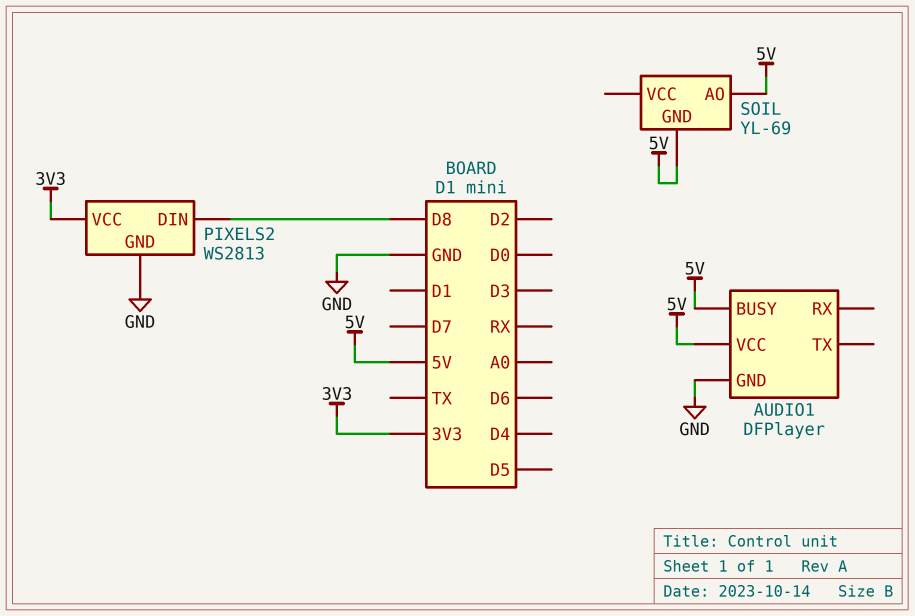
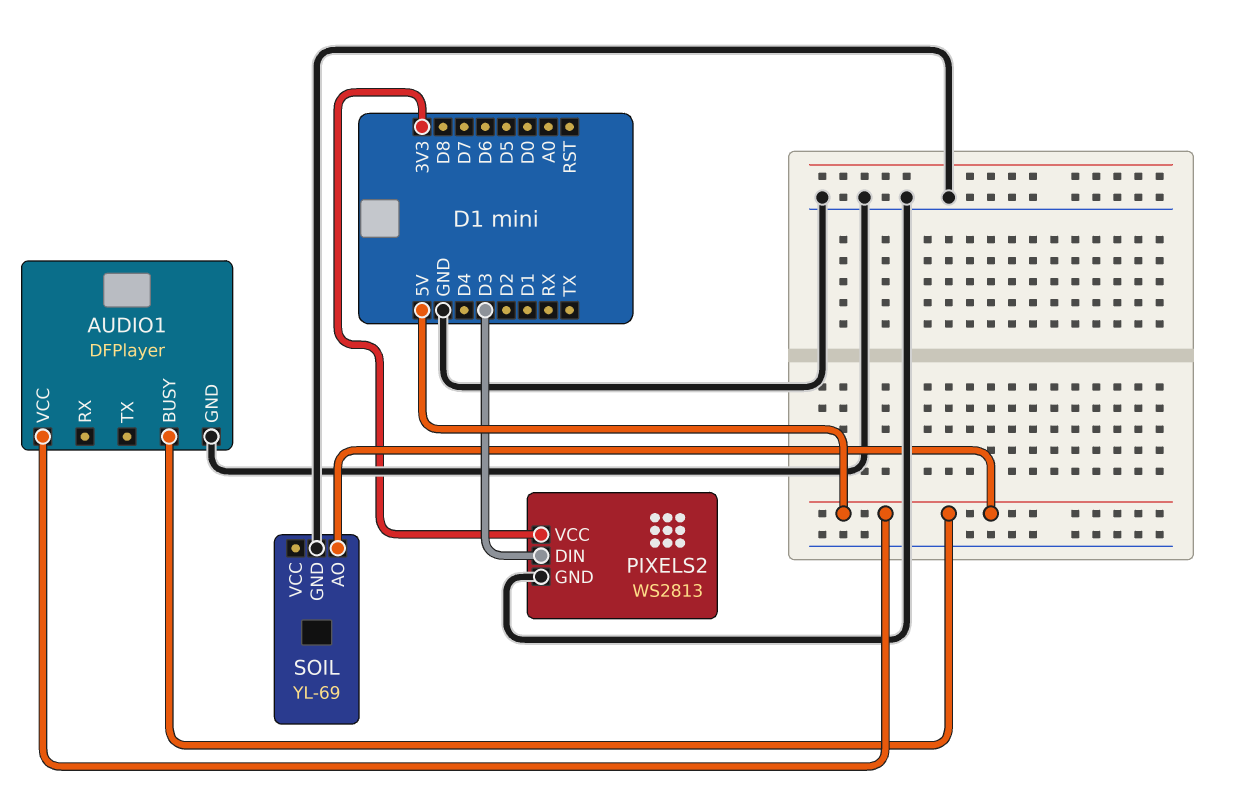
PIXELS2 pin DIN: D8 -> D3
SOIL pin GND: 5V -> GND

